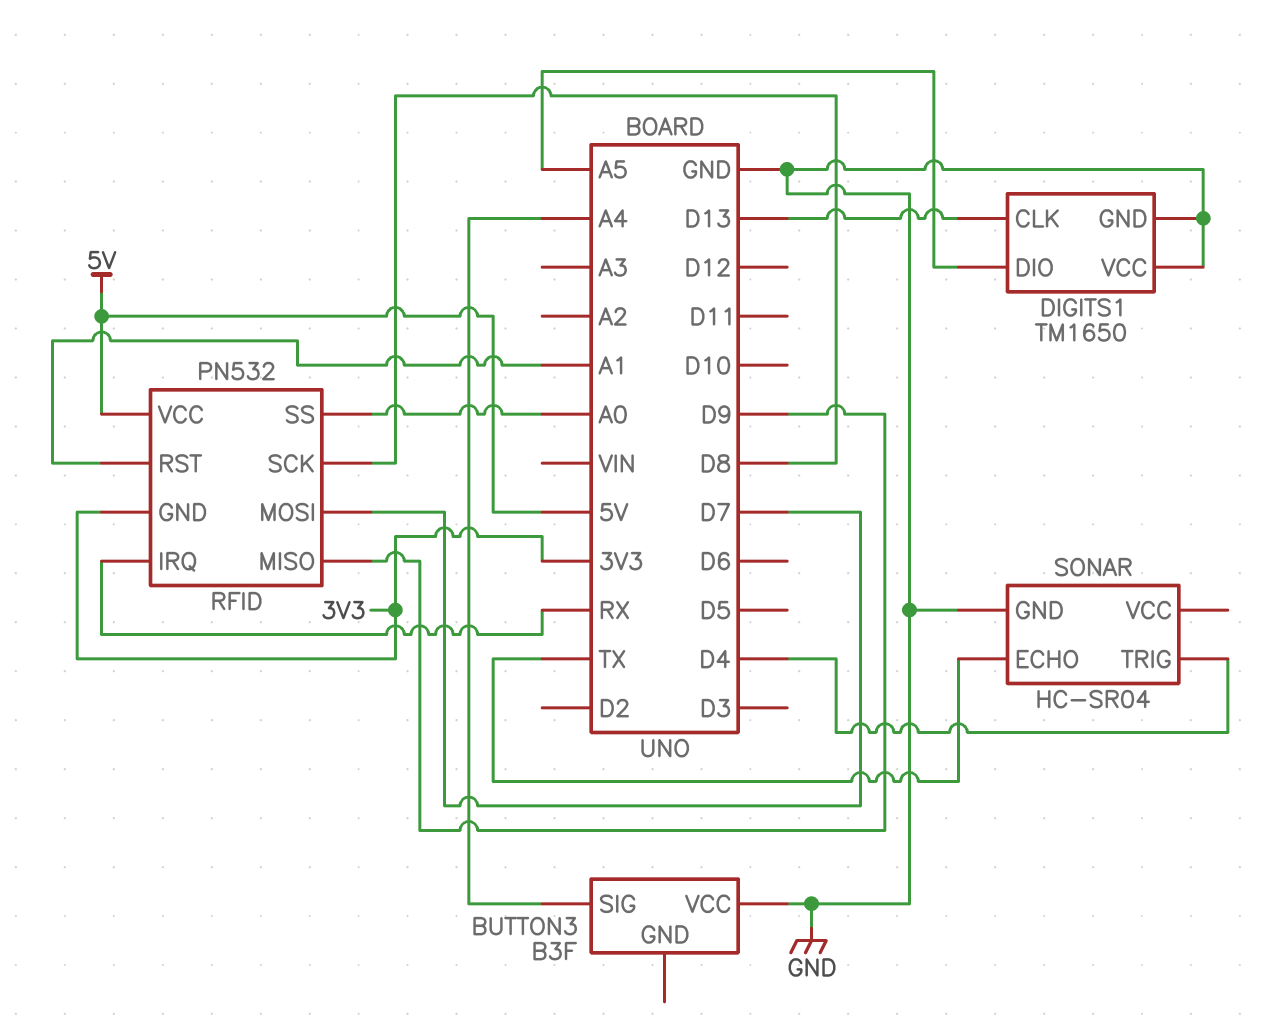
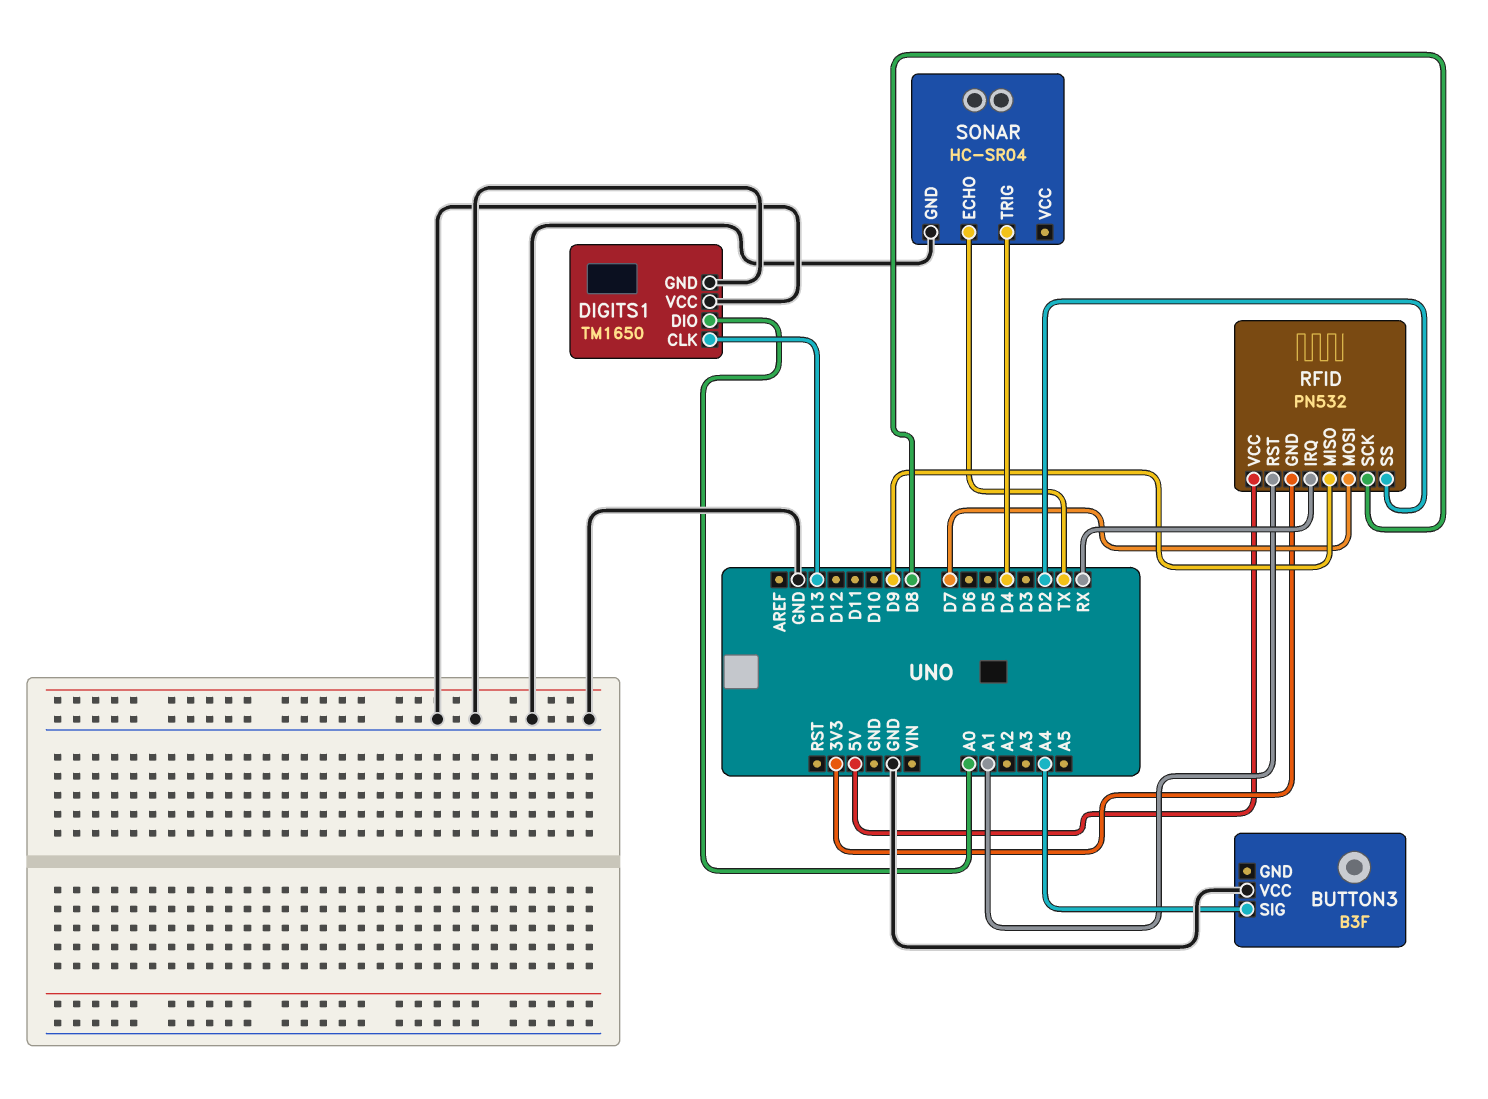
DIGITS1 pin DIO: A5 -> A0
RFID pin SS: A0 -> D2

